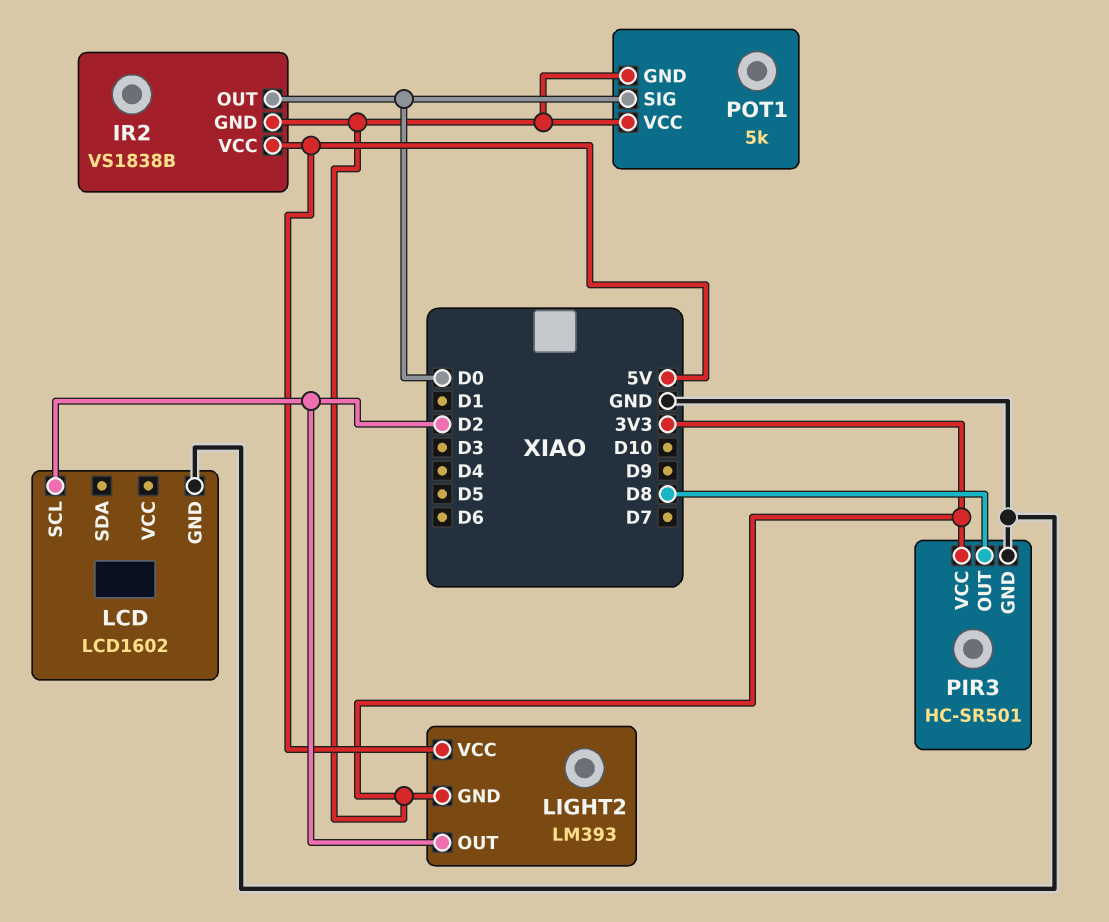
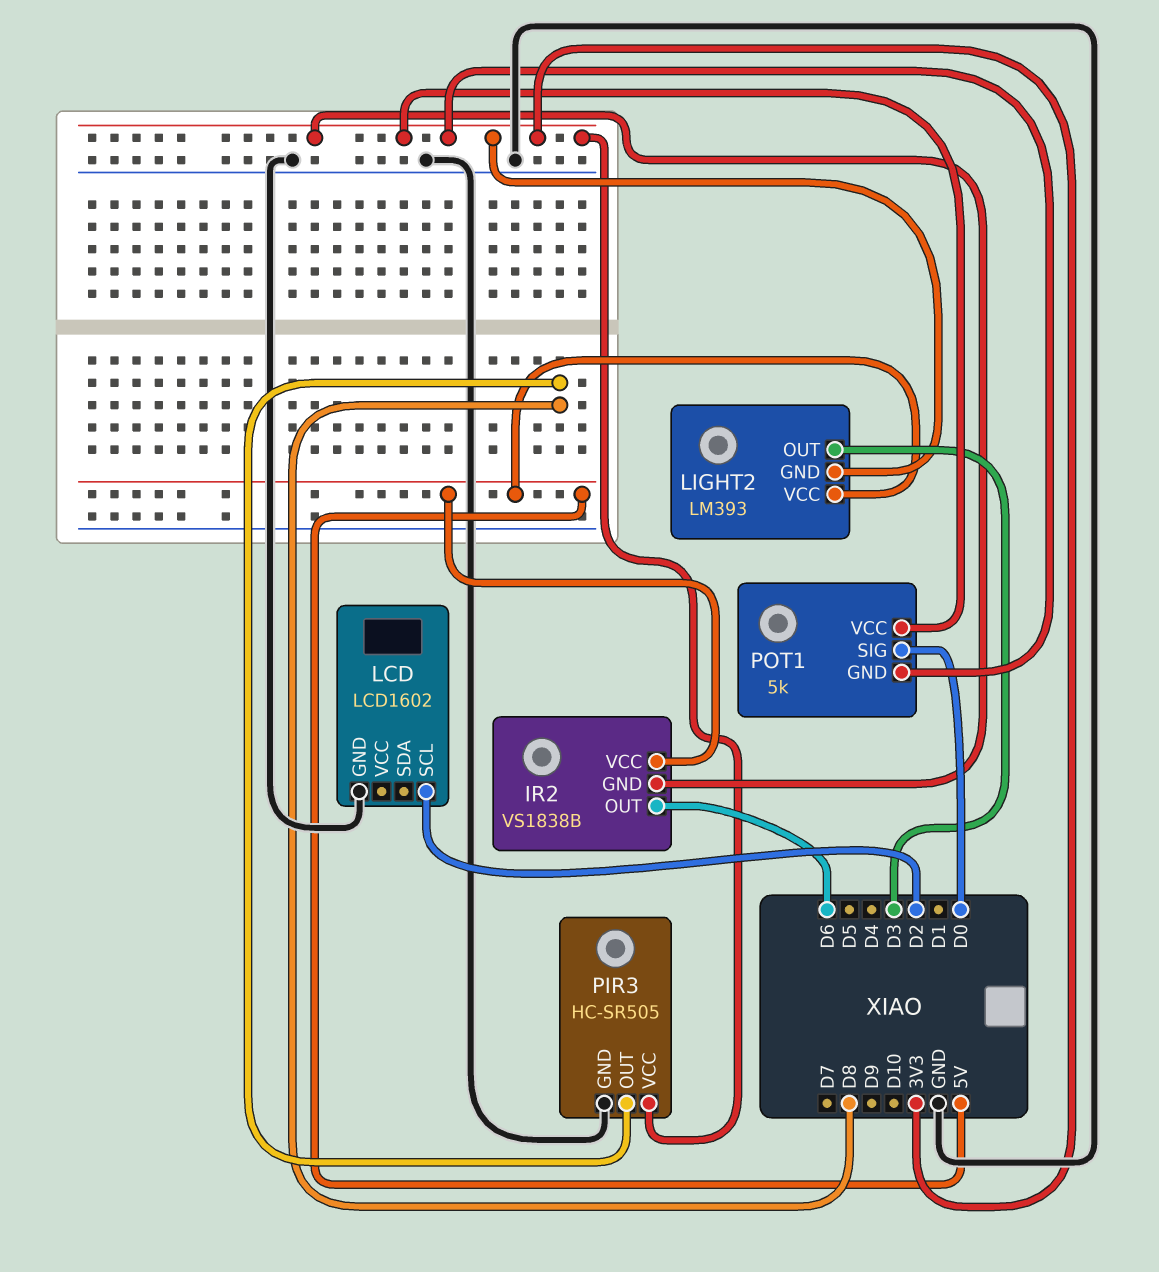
IR2 pin OUT: D0 -> D6
LIGHT2 pin OUT: D2 -> D3
PIR3: HC-SR501 -> HC-SR505

